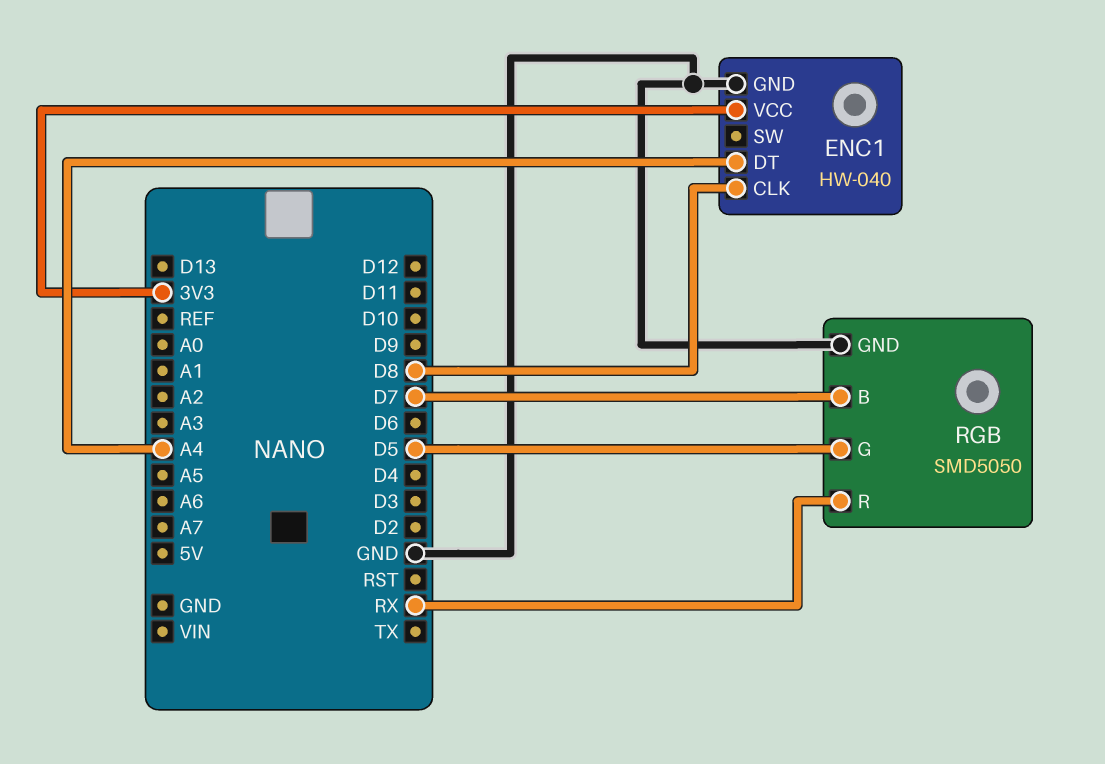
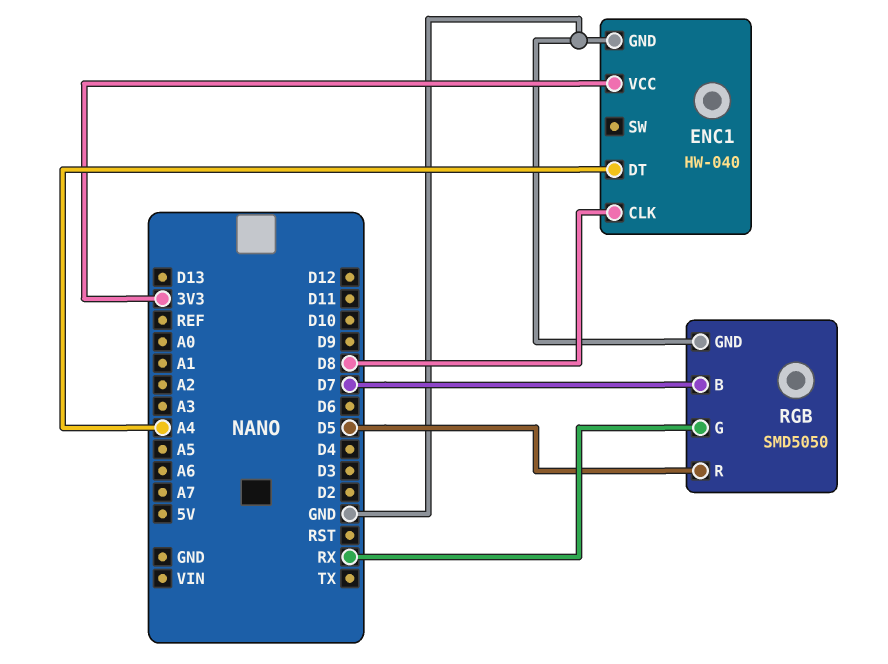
RGB pin G: D5 -> RX
RGB pin R: RX -> D5

